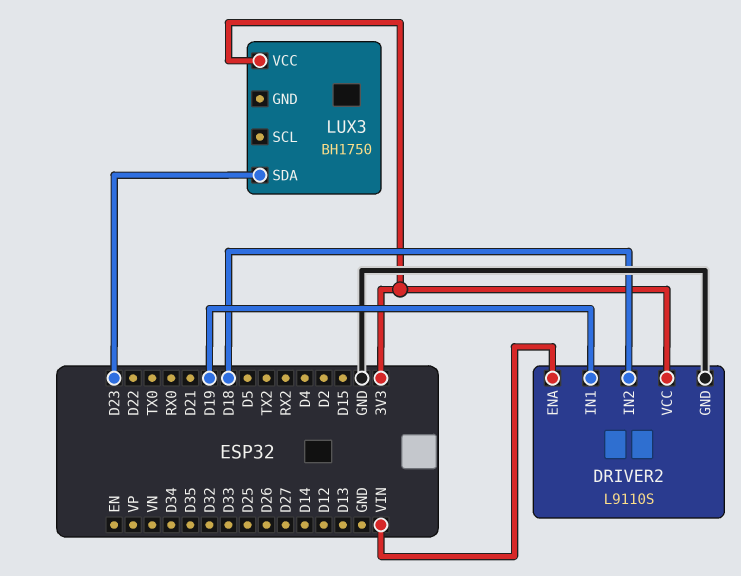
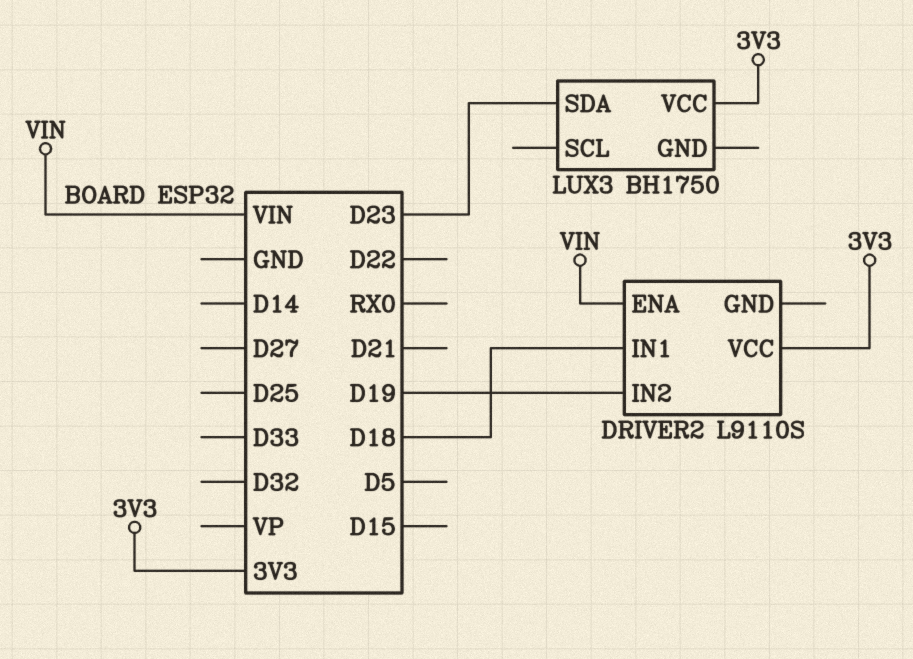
DRIVER2 pin GND: GND -> none
DRIVER2 pin IN1: D19 -> D18
DRIVER2 pin IN2: D18 -> D19

